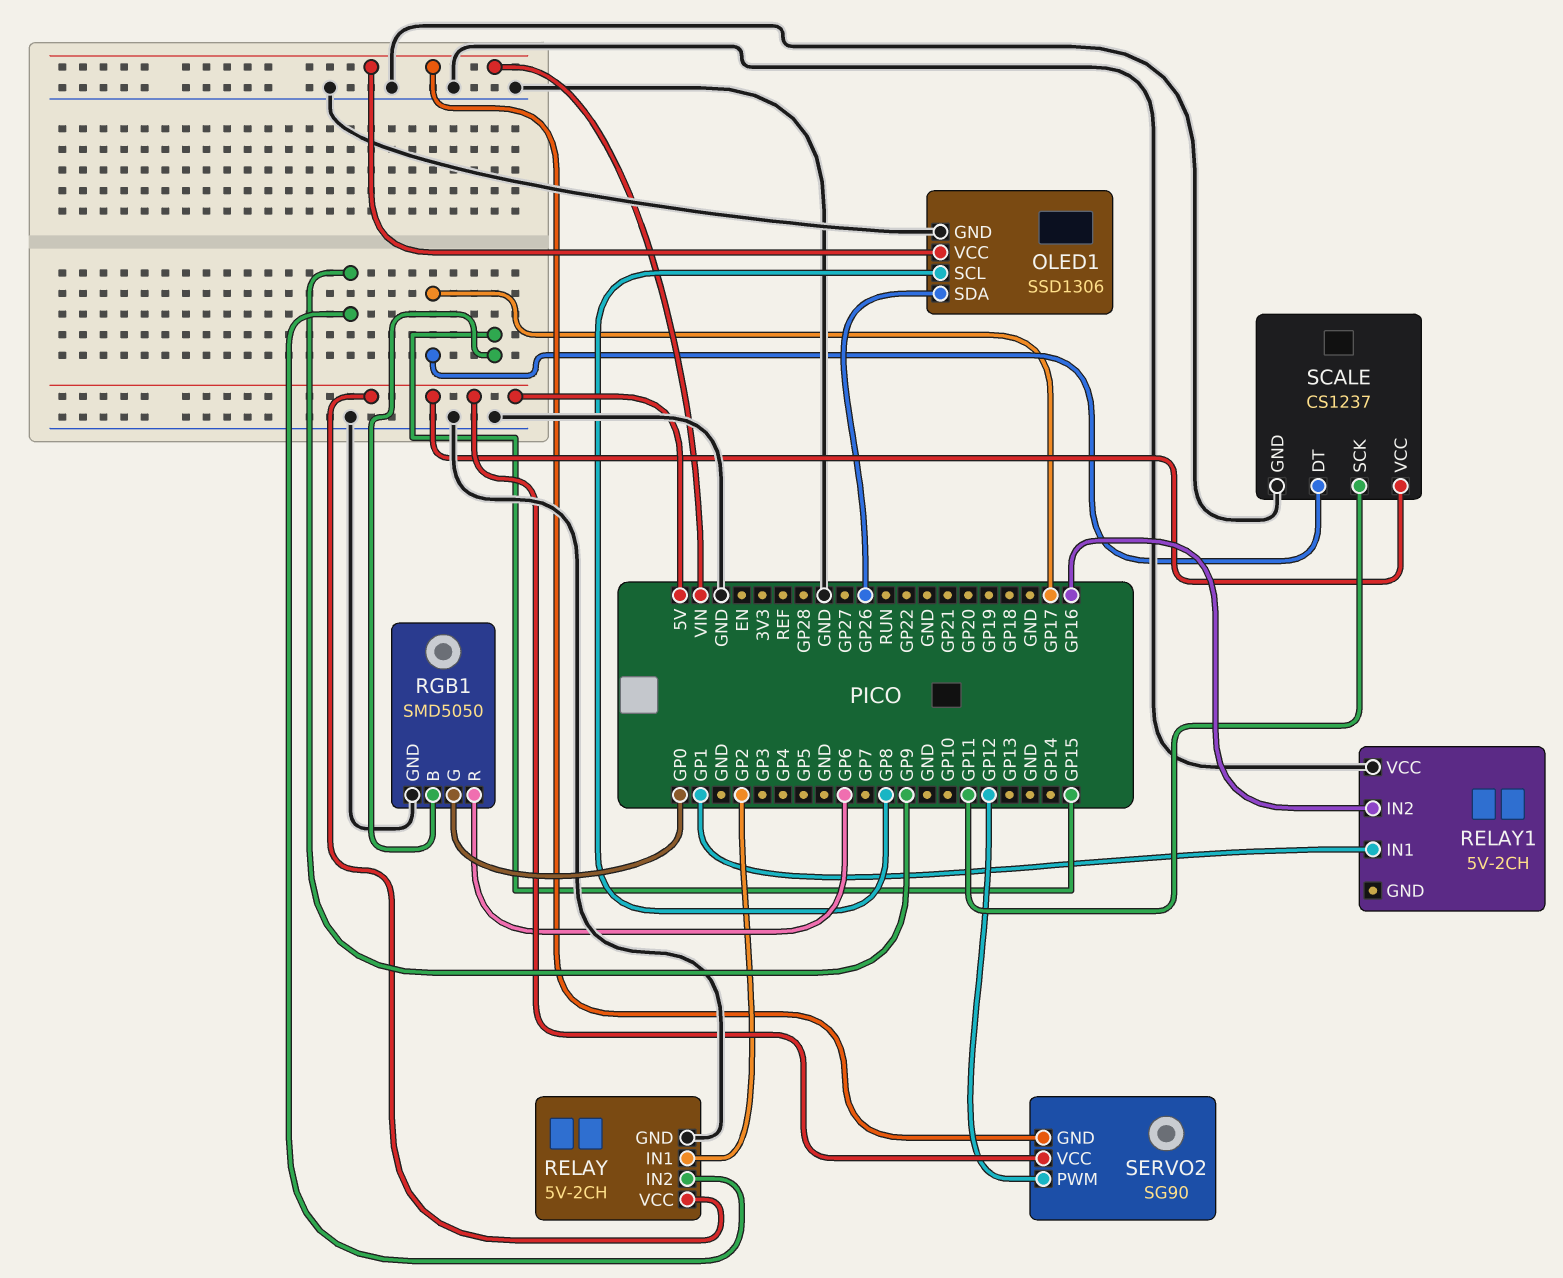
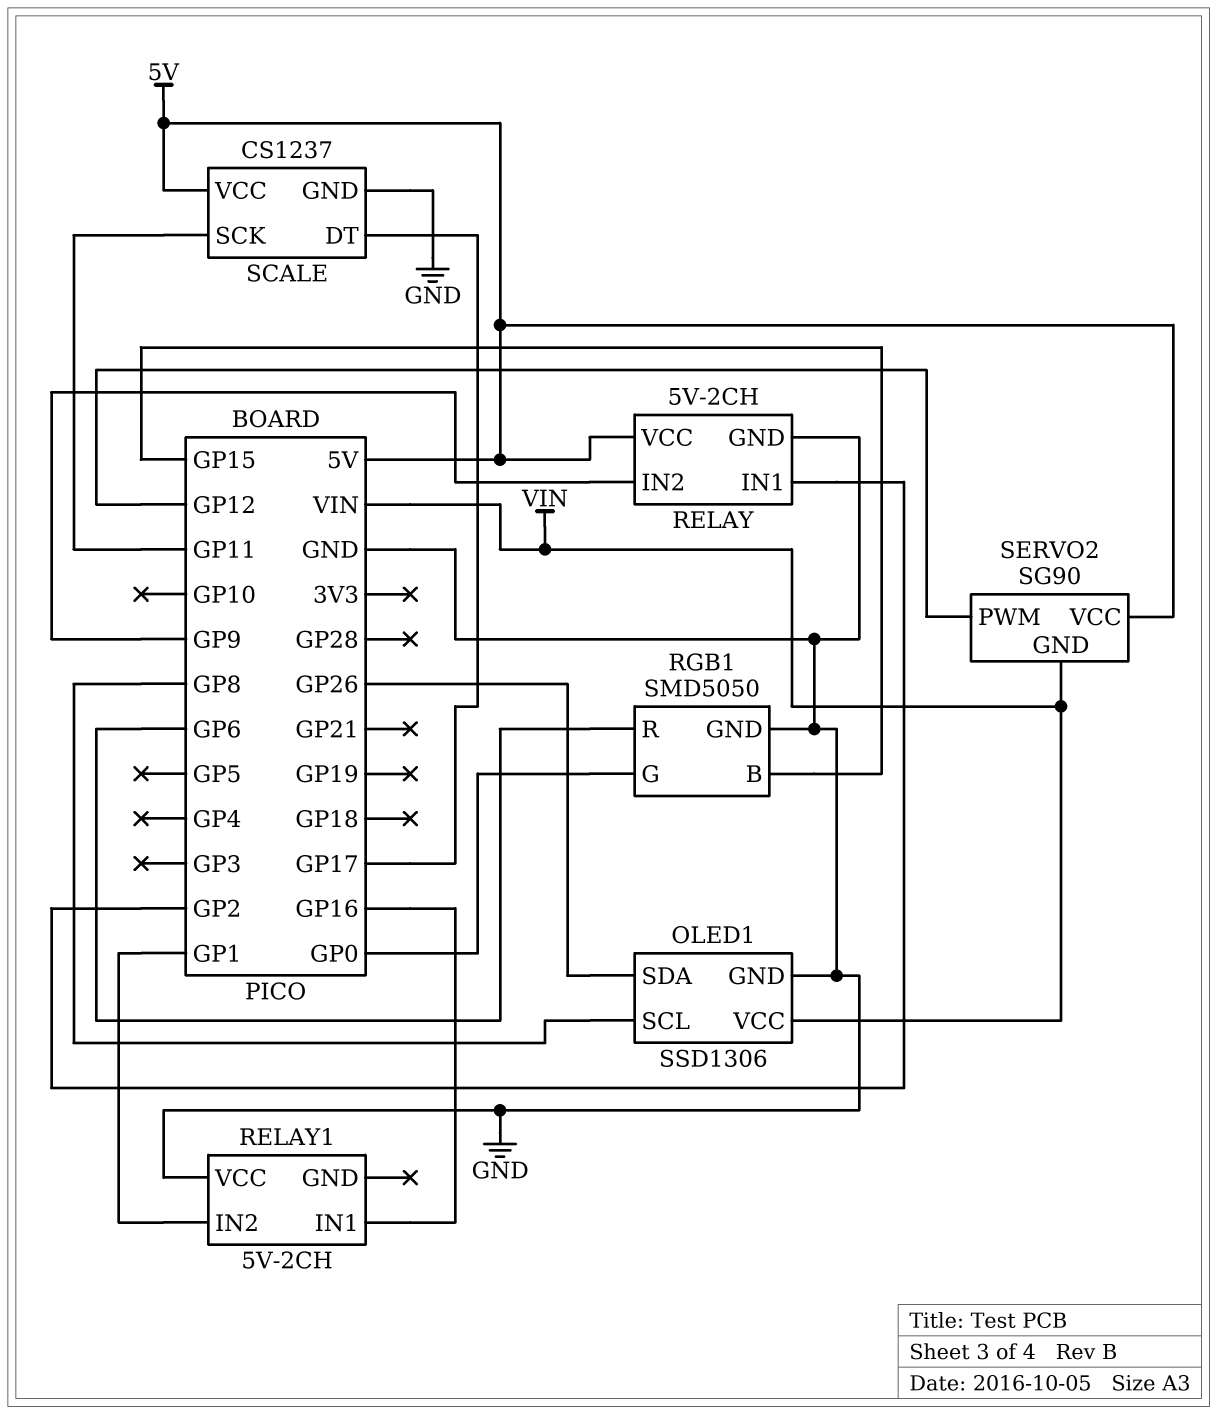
RELAY1 pin IN1: GP1 -> GP16
RELAY1 pin IN2: GP16 -> GP1

